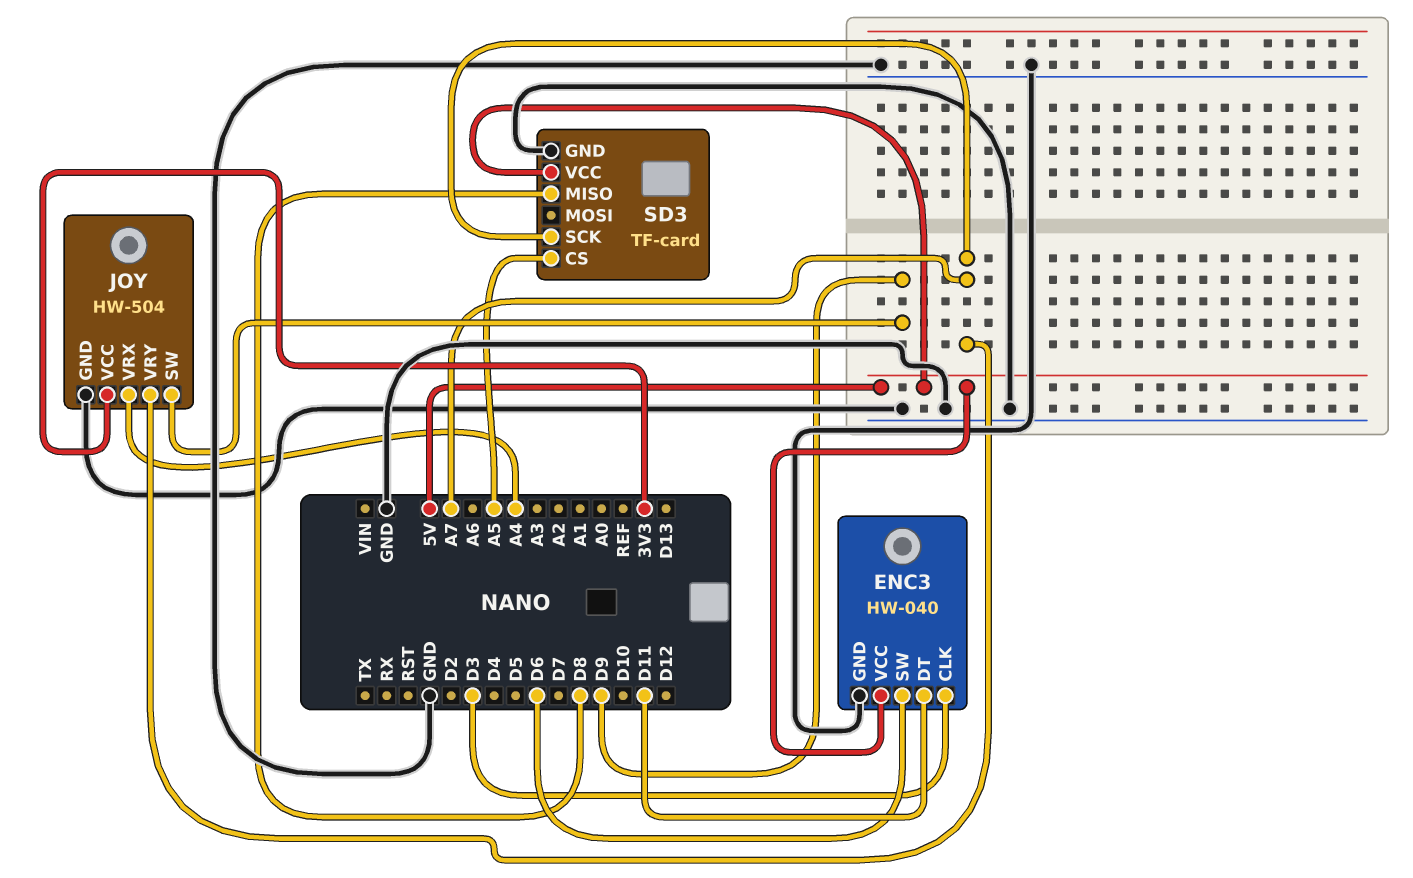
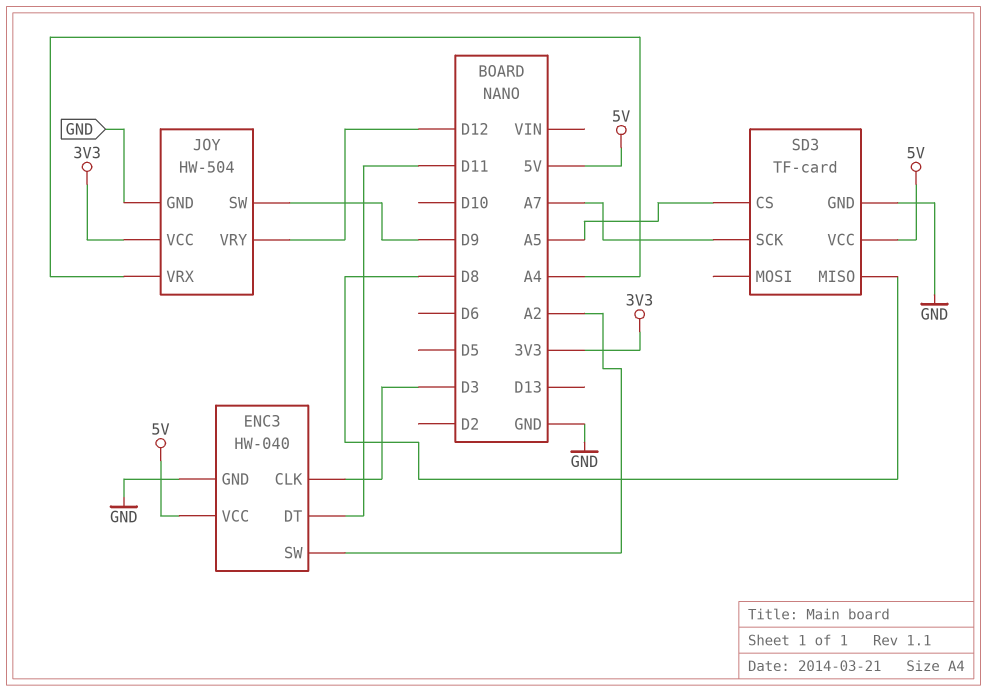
ENC3 pin SW: D6 -> A2
JOY pin VRY: A7 -> D12

